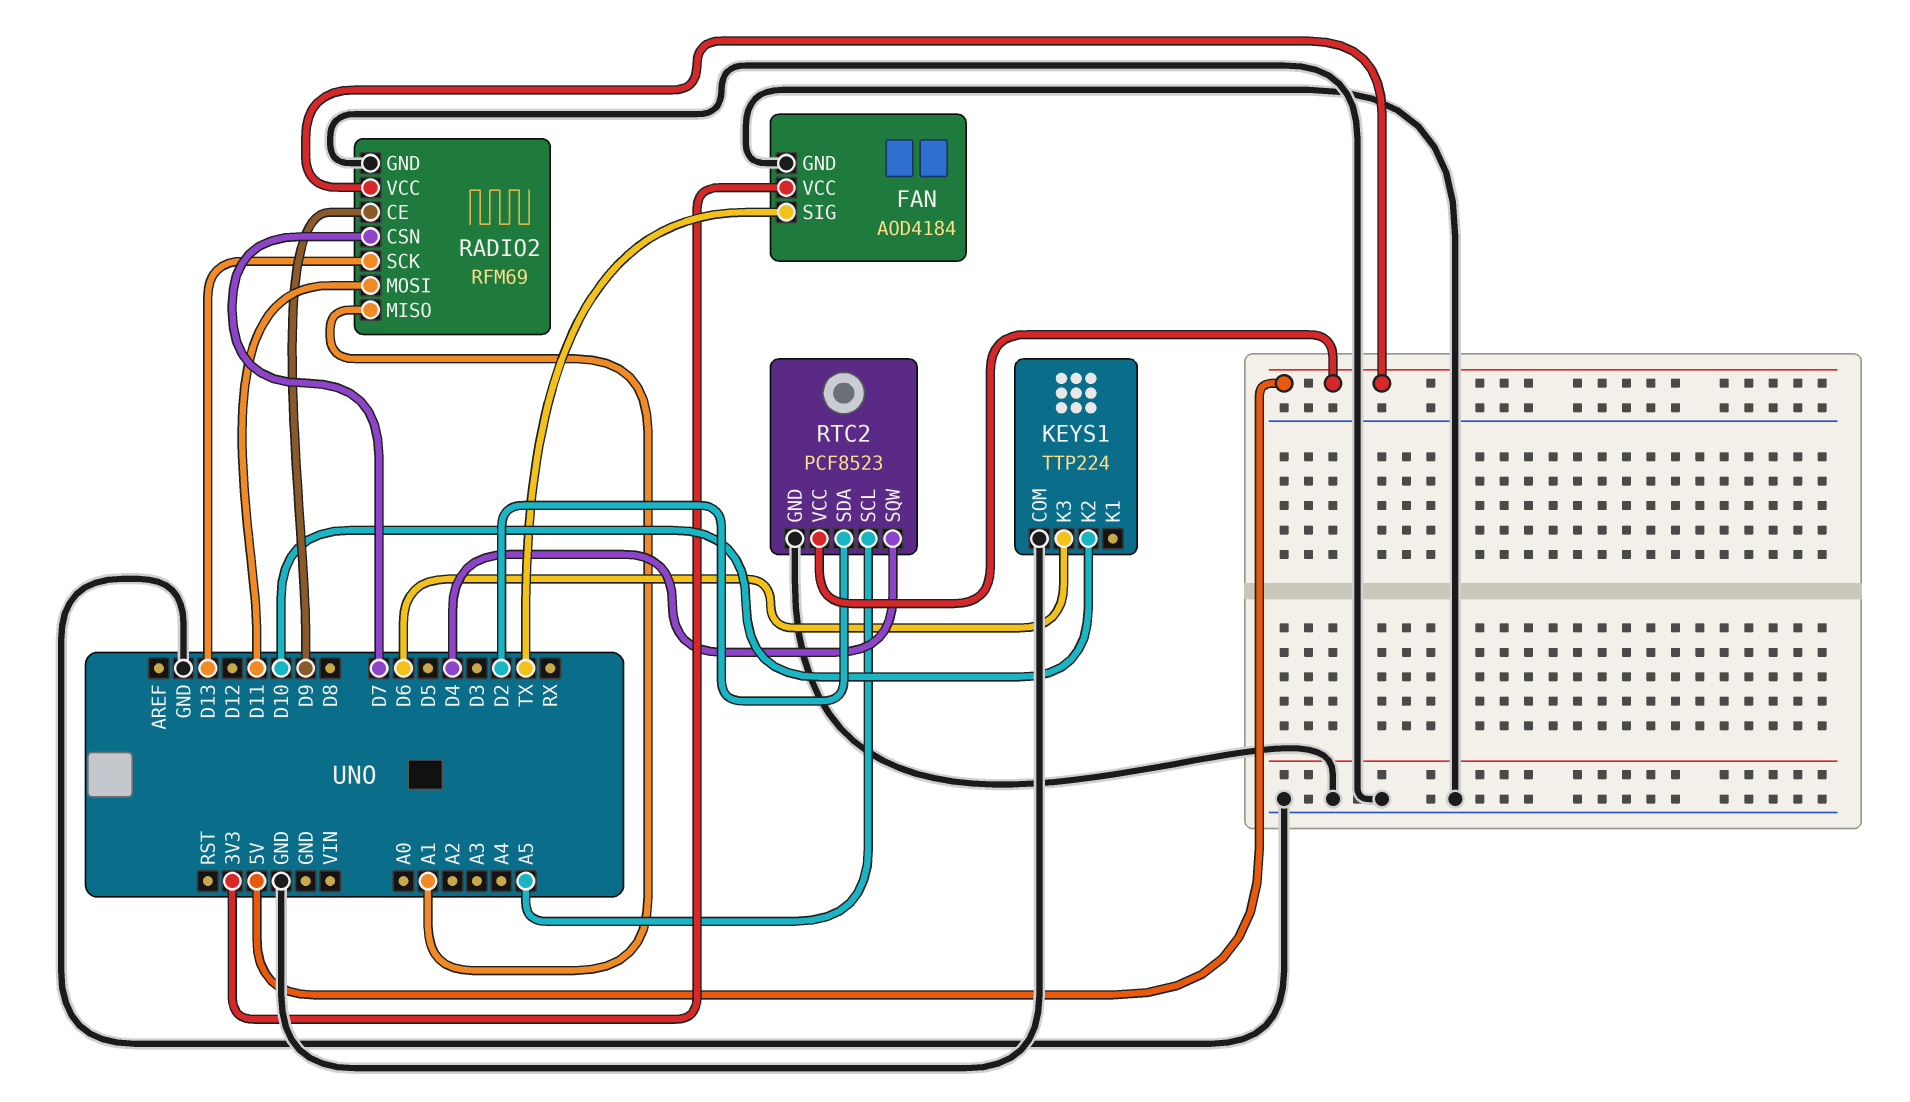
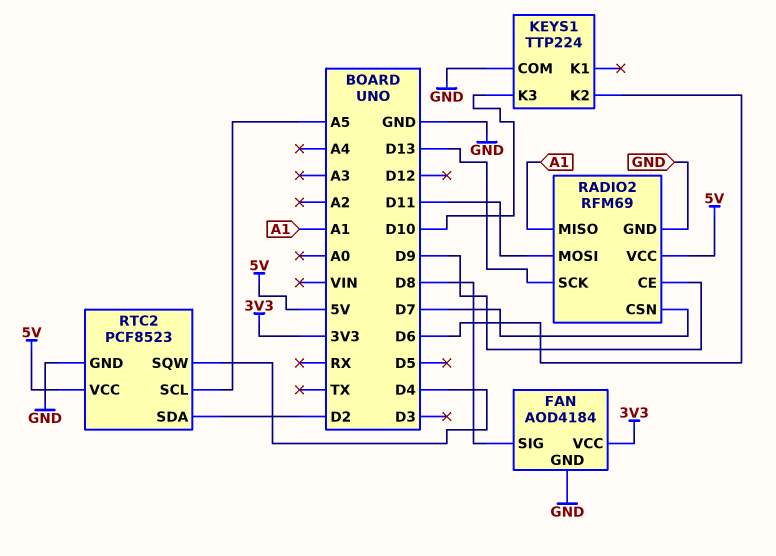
FAN pin SIG: TX -> D8
KEYS1 pin K2: D10 -> D6
KEYS1 pin K3: D6 -> D10

